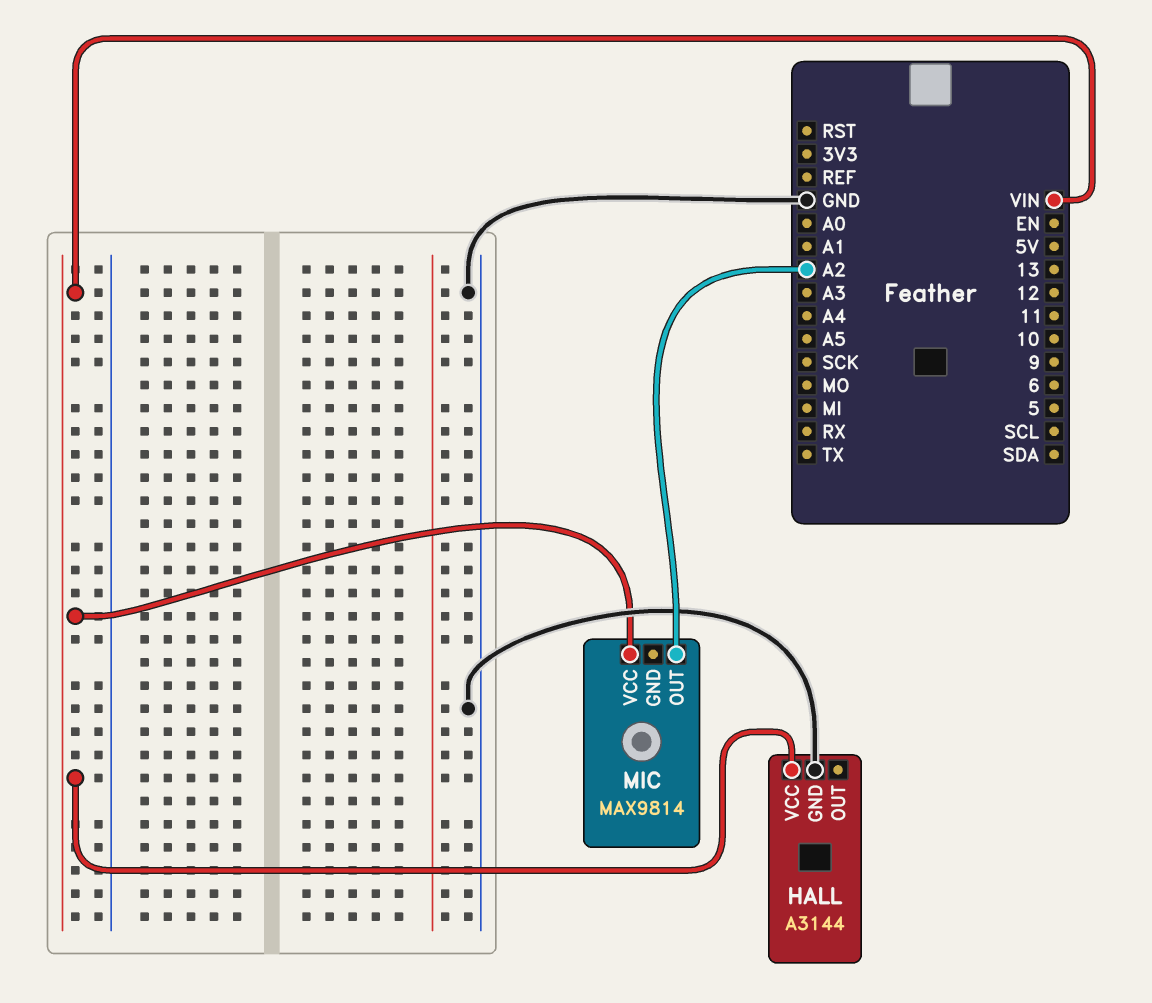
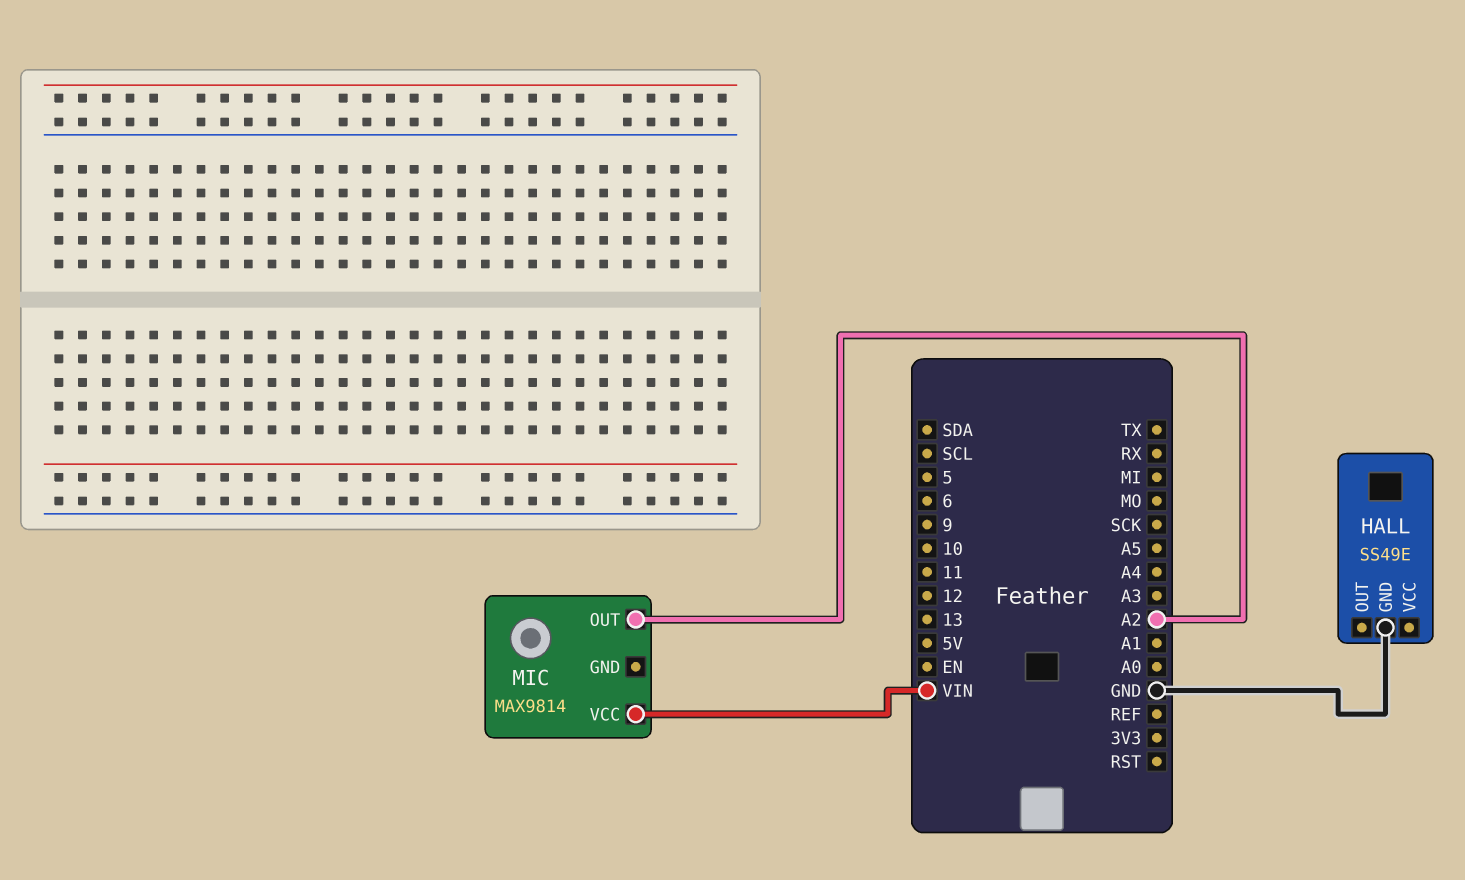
HALL: A3144 -> SS49E
HALL pin VCC: VIN -> none

